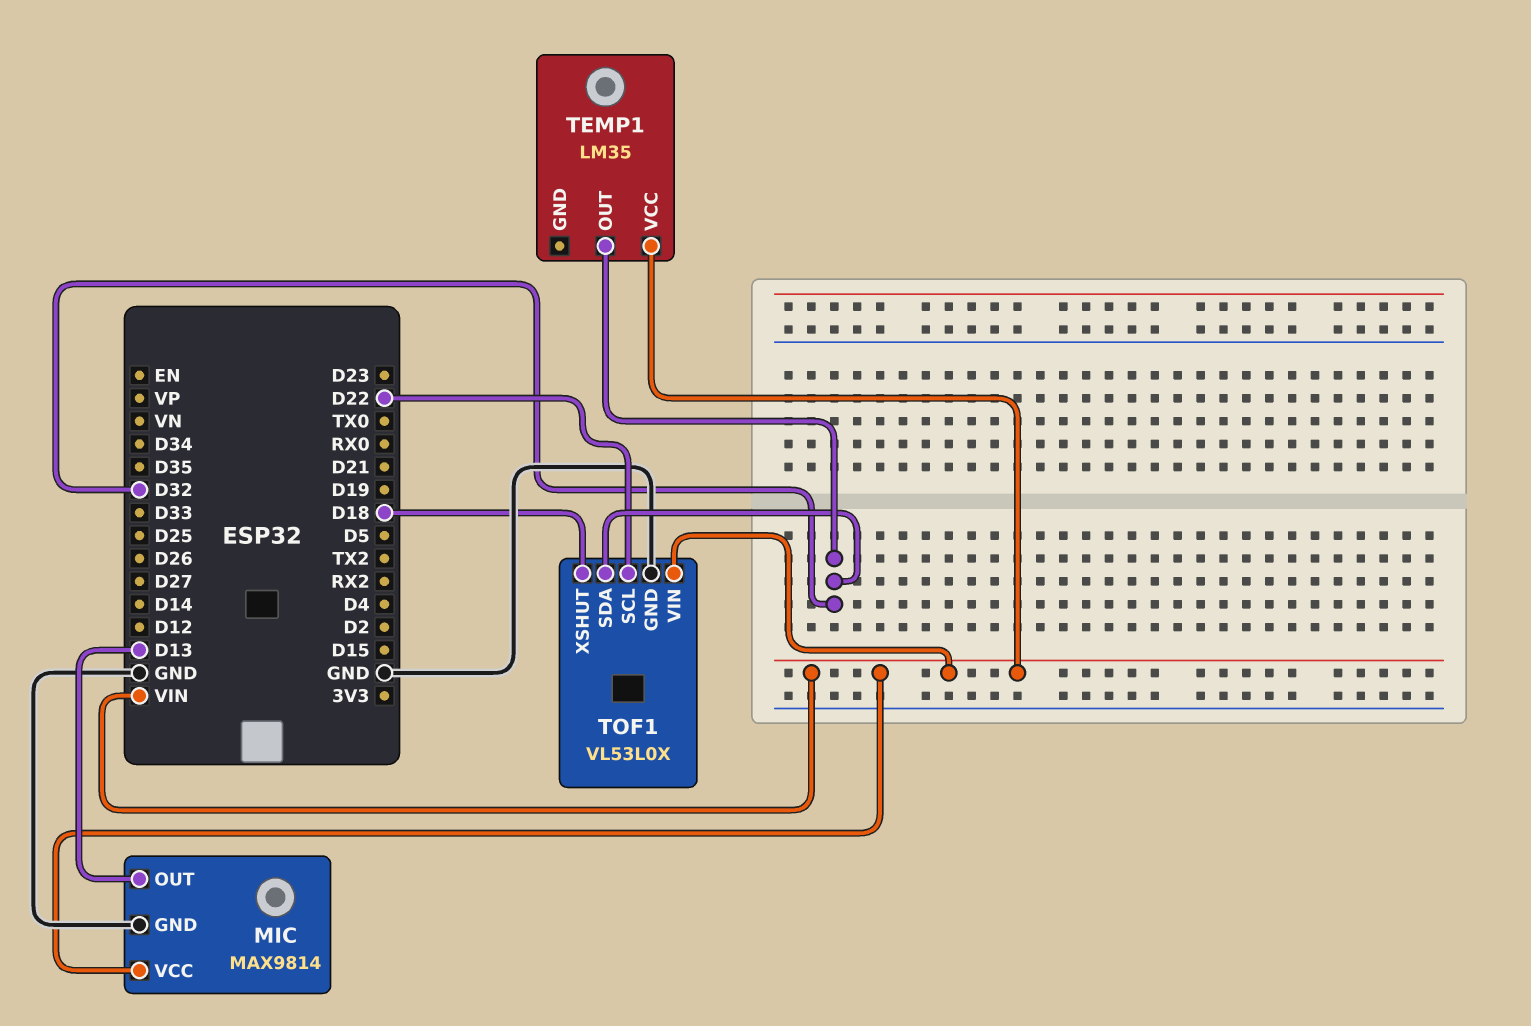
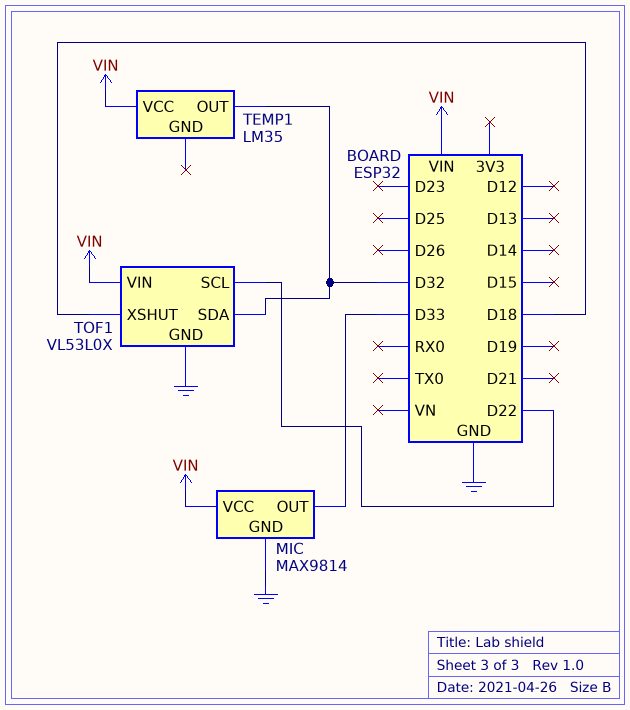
MIC pin OUT: D13 -> D33

